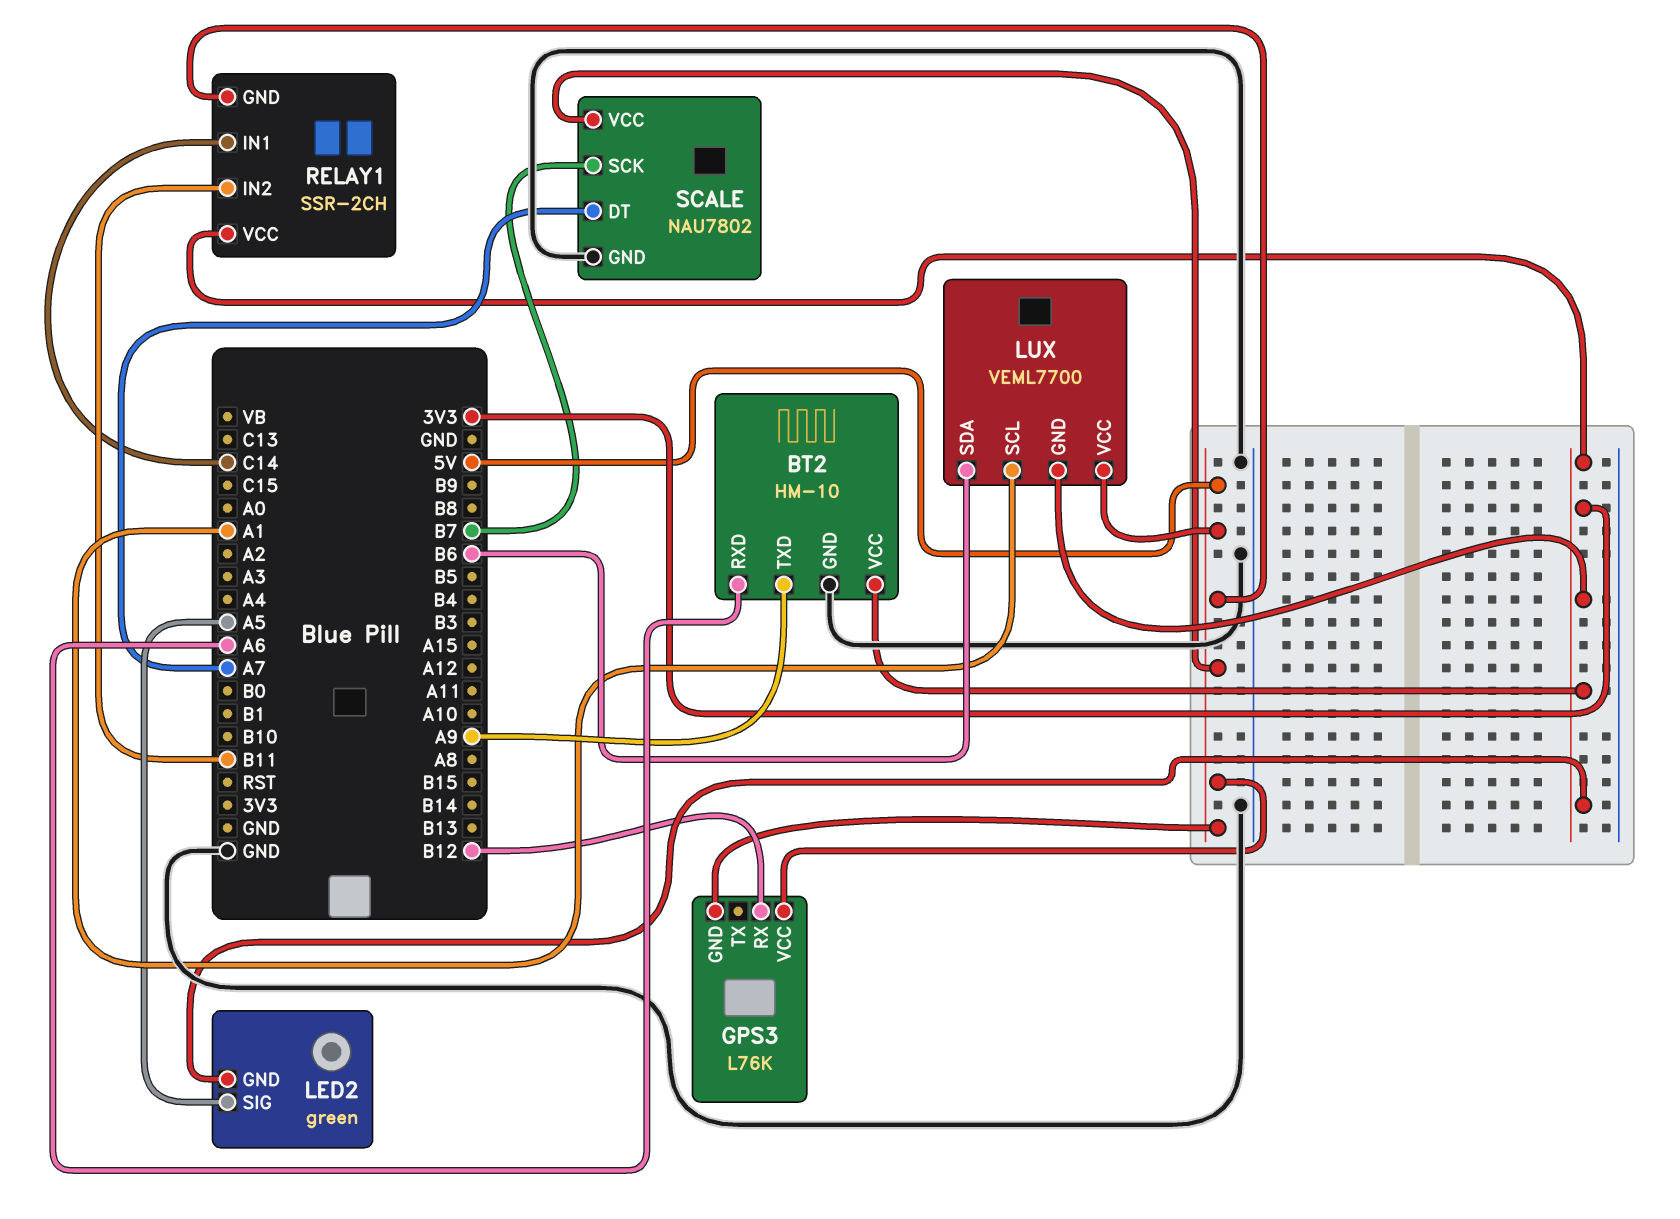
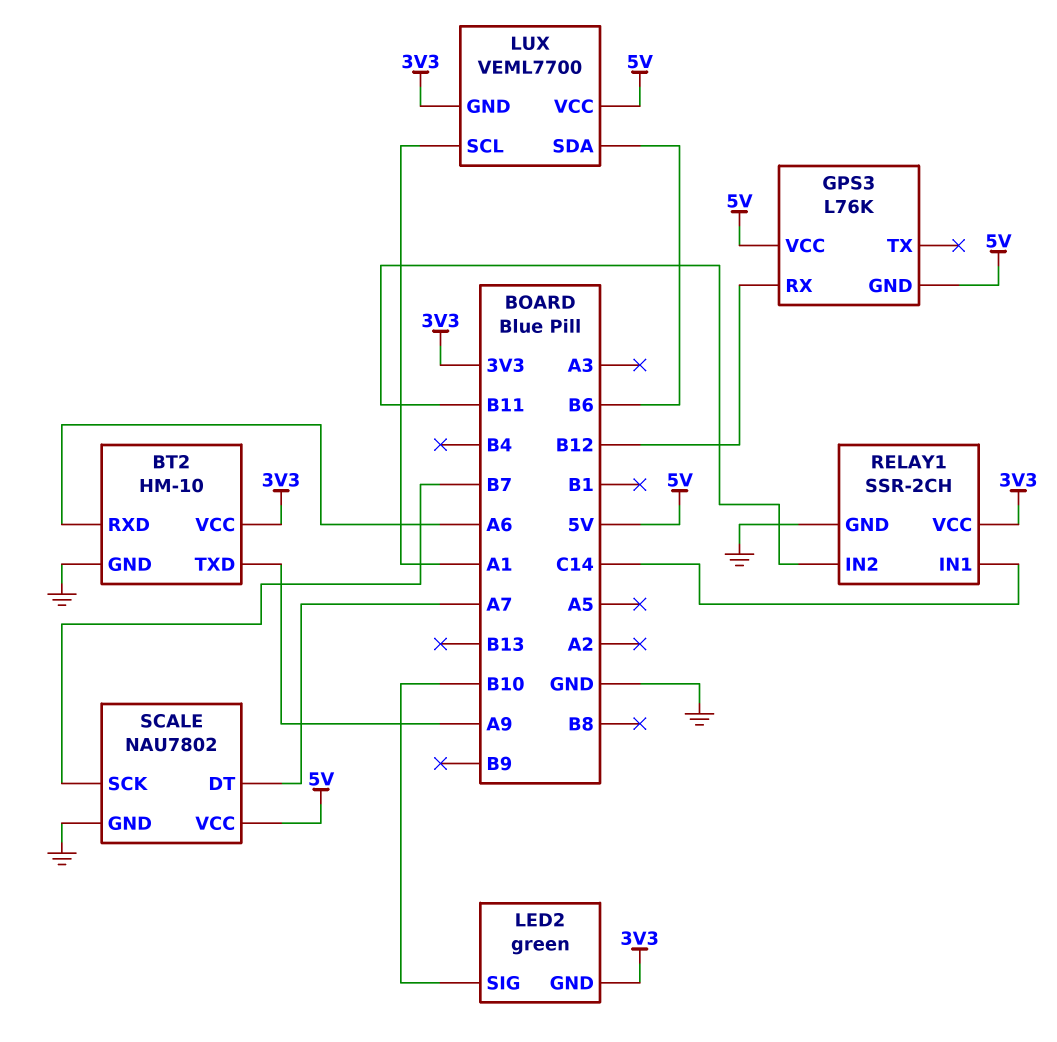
LED2 pin SIG: A5 -> B10
RELAY1 pin GND: 5V -> GND

